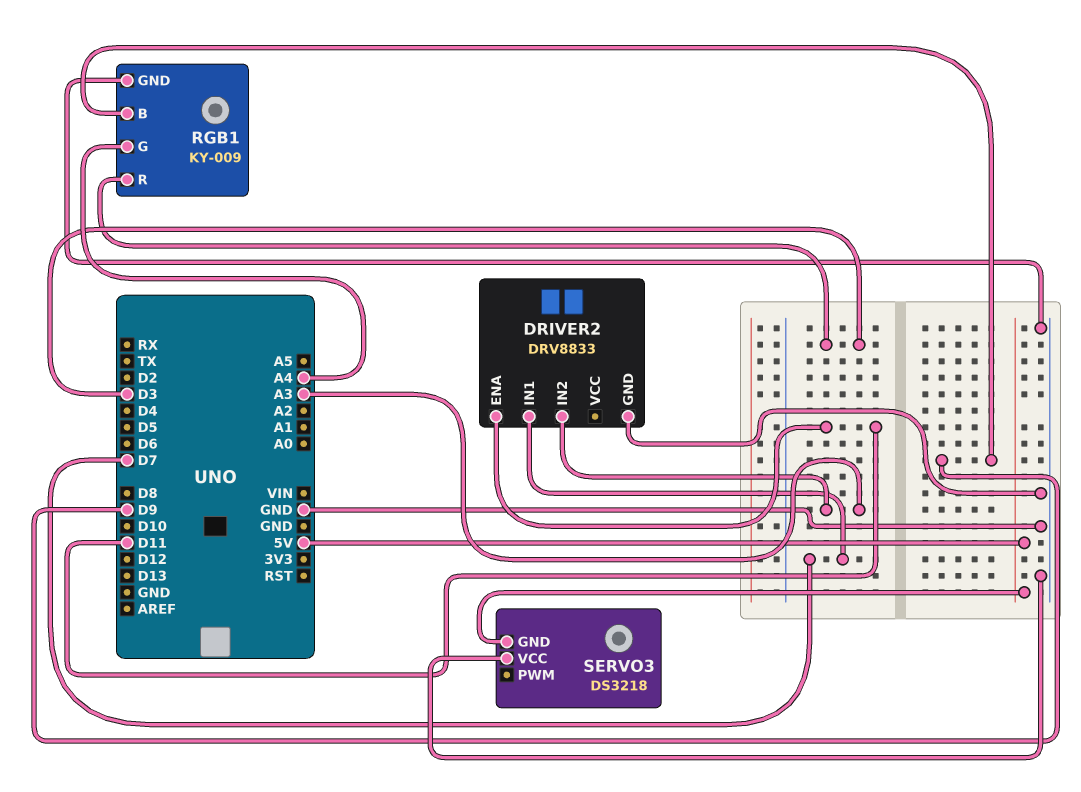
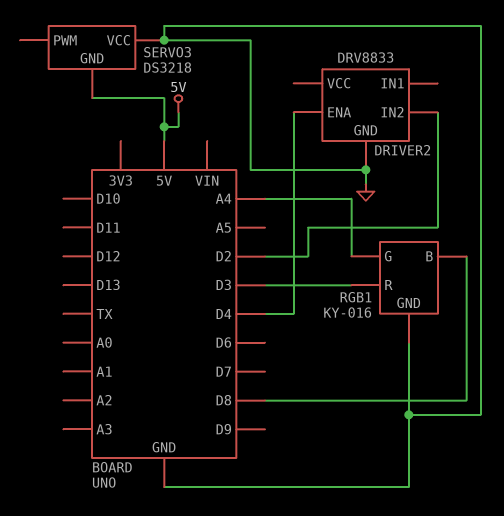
DRIVER2 pin ENA: D11 -> D4
DRIVER2 pin IN1: D7 -> none
DRIVER2 pin IN2: A3 -> D2
RGB1: KY-009 -> KY-016
RGB1 pin B: D9 -> D8

